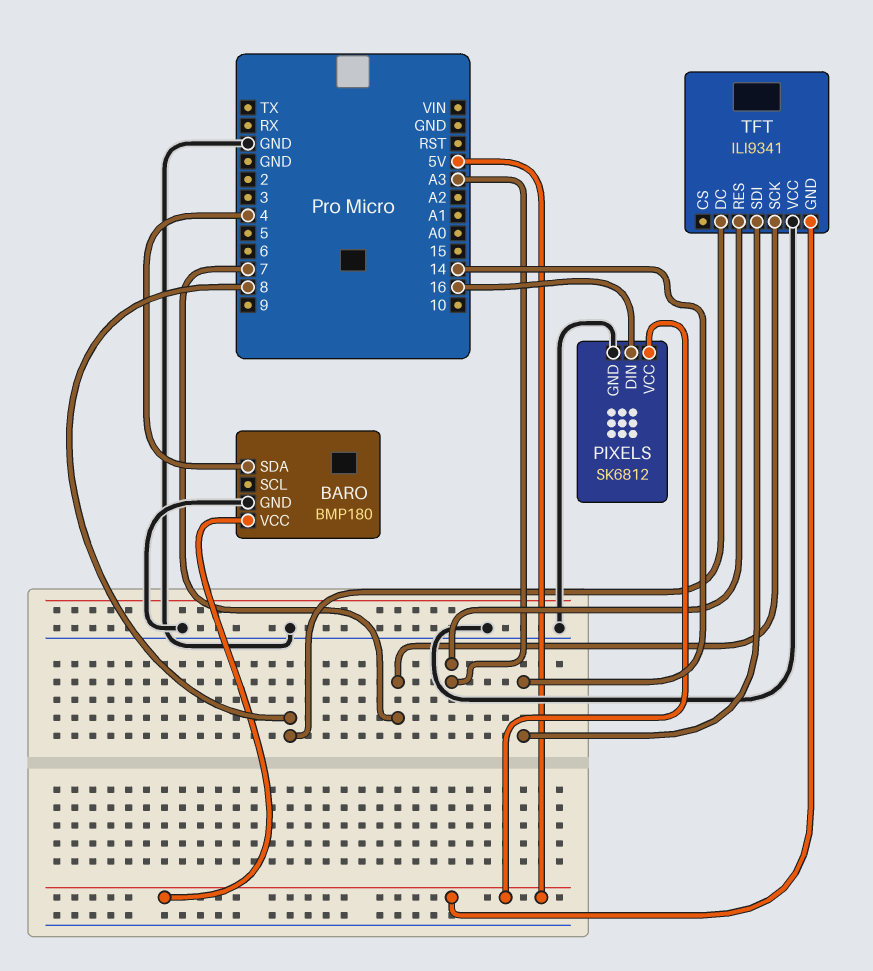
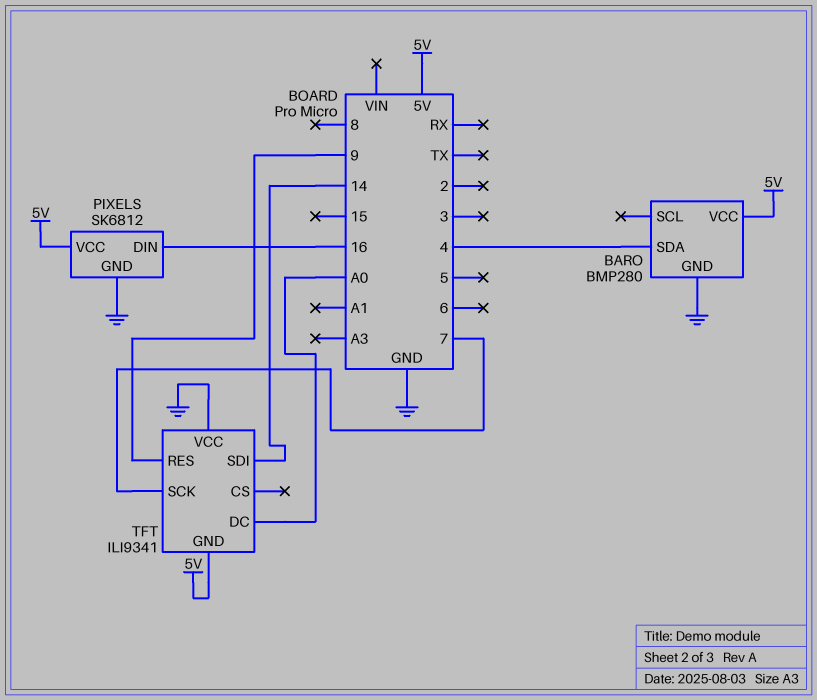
BARO: BMP180 -> BMP280
TFT pin DC: 8 -> A0
TFT pin RES: A3 -> 9

